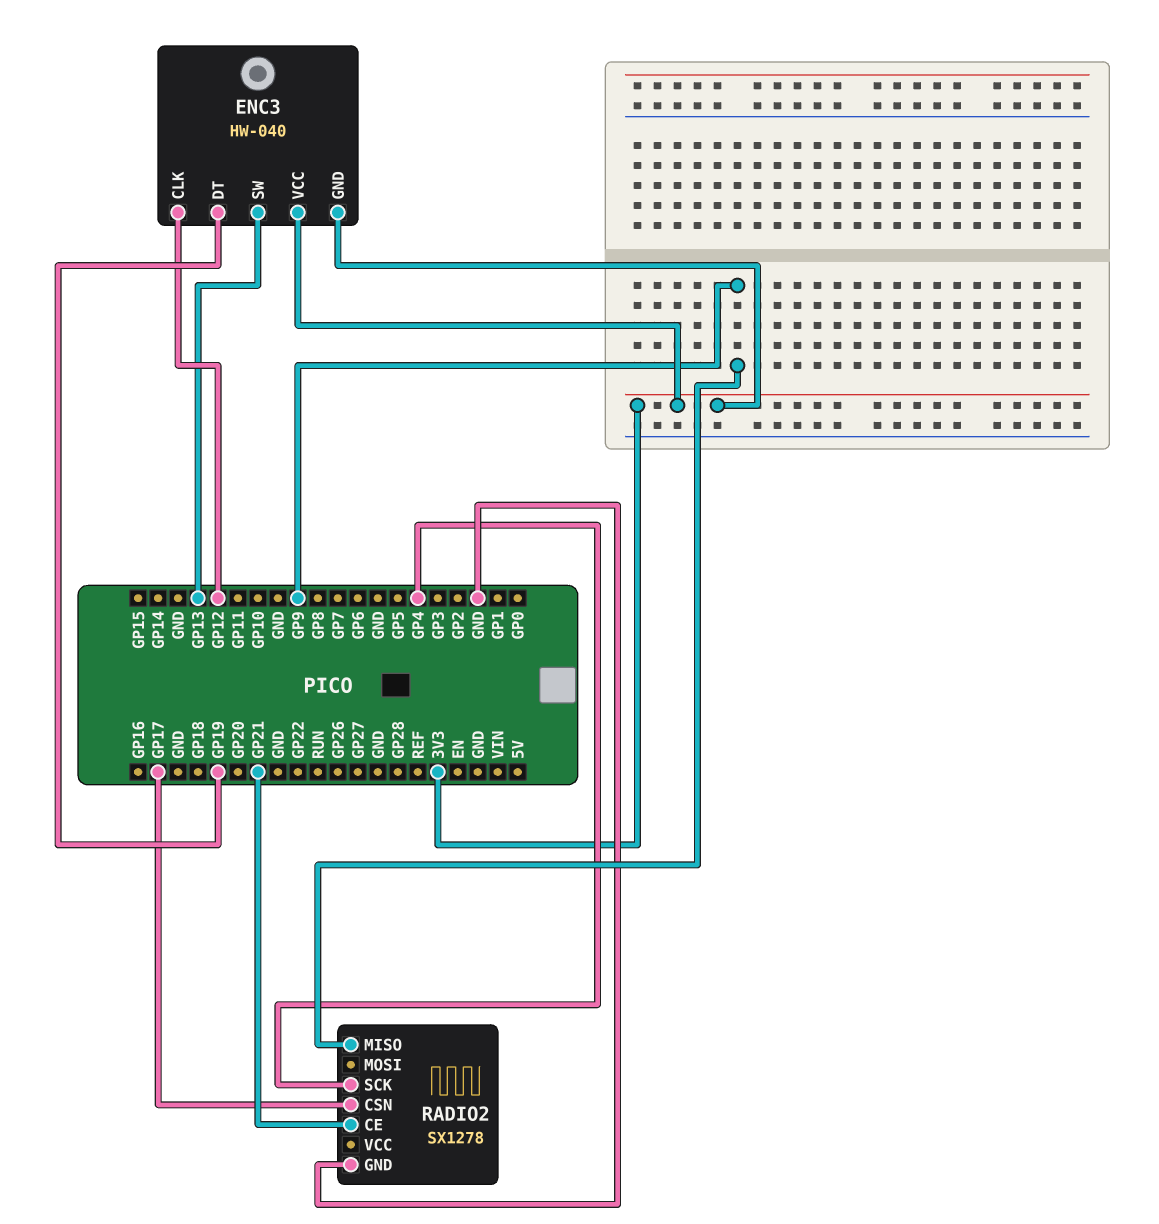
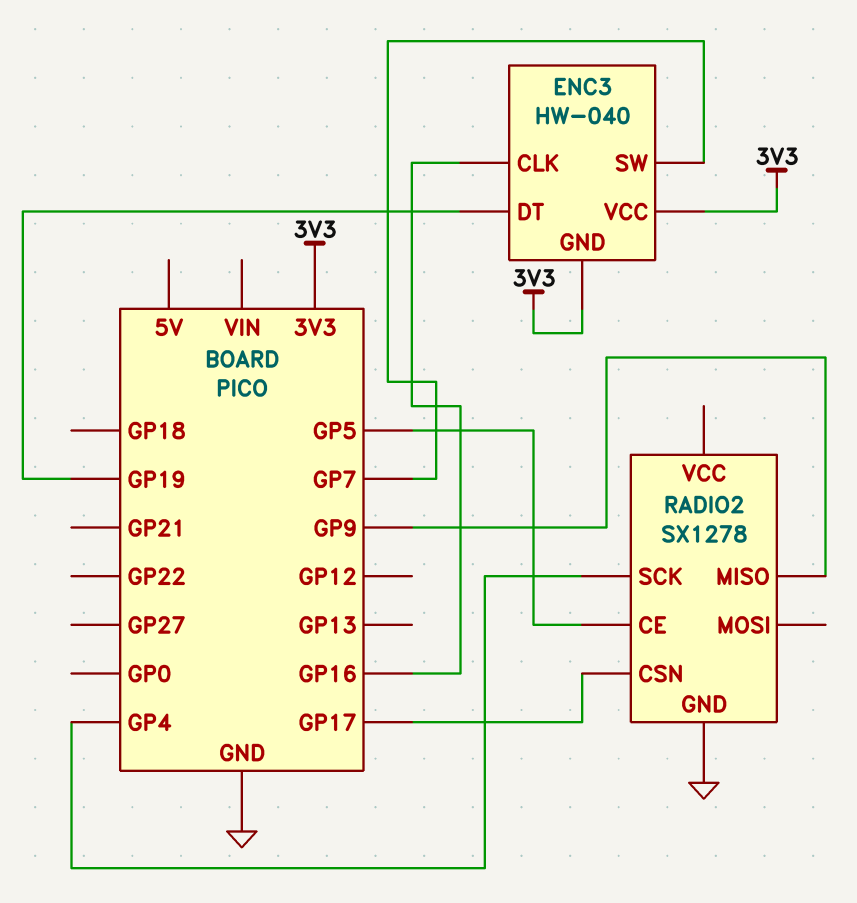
ENC3 pin CLK: GP12 -> GP16
ENC3 pin SW: GP13 -> GP7
RADIO2 pin CE: GP21 -> GP5

